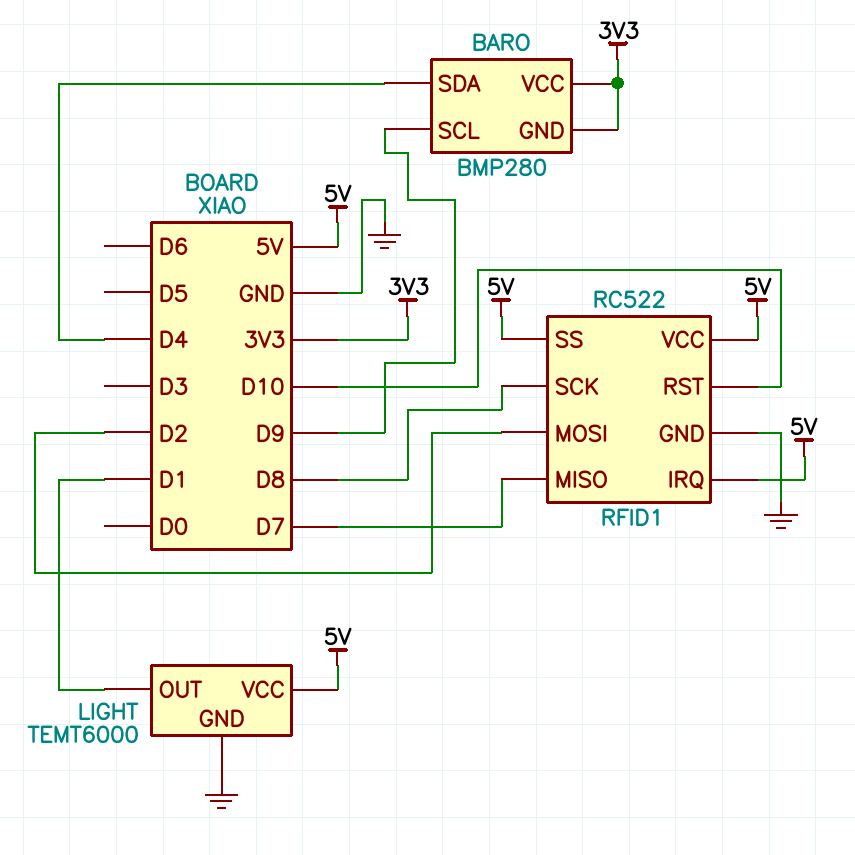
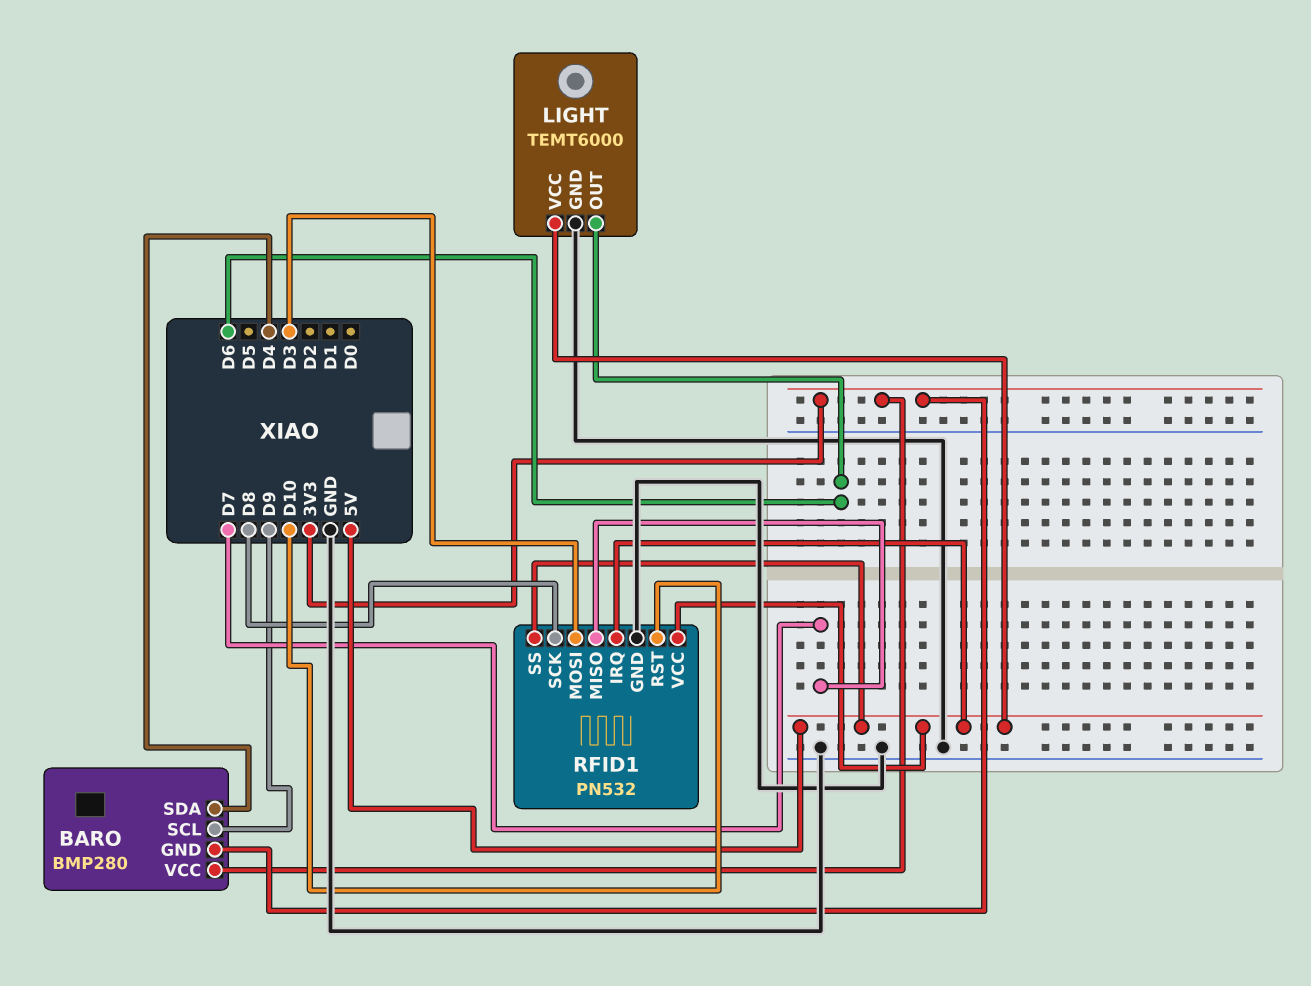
LIGHT pin OUT: D1 -> D6
RFID1: RC522 -> PN532
RFID1 pin MOSI: D2 -> D3

